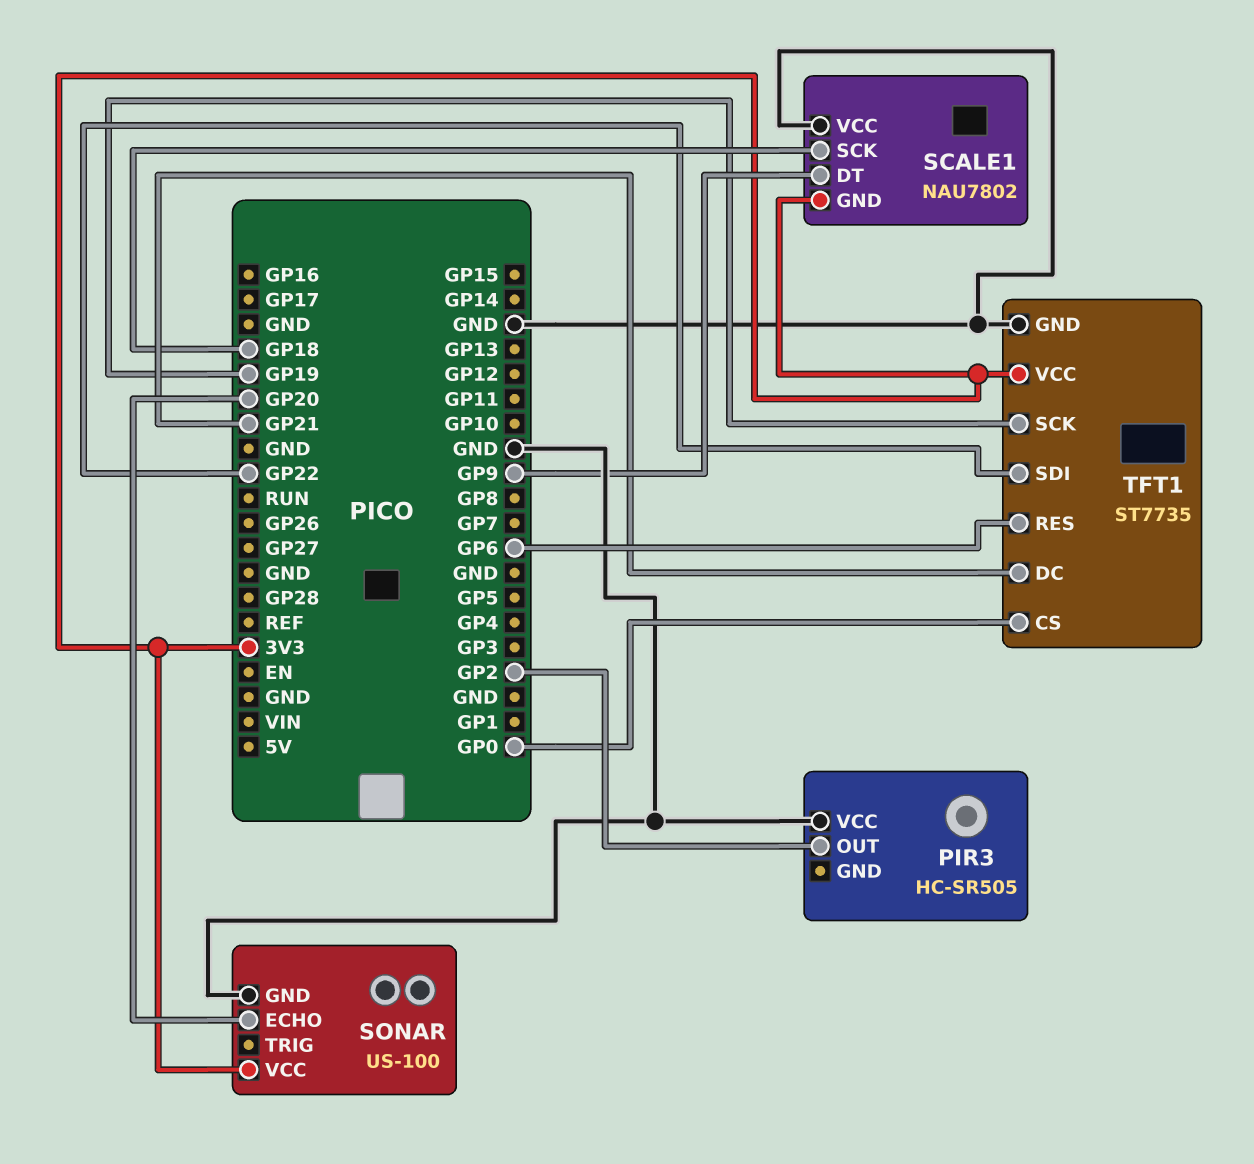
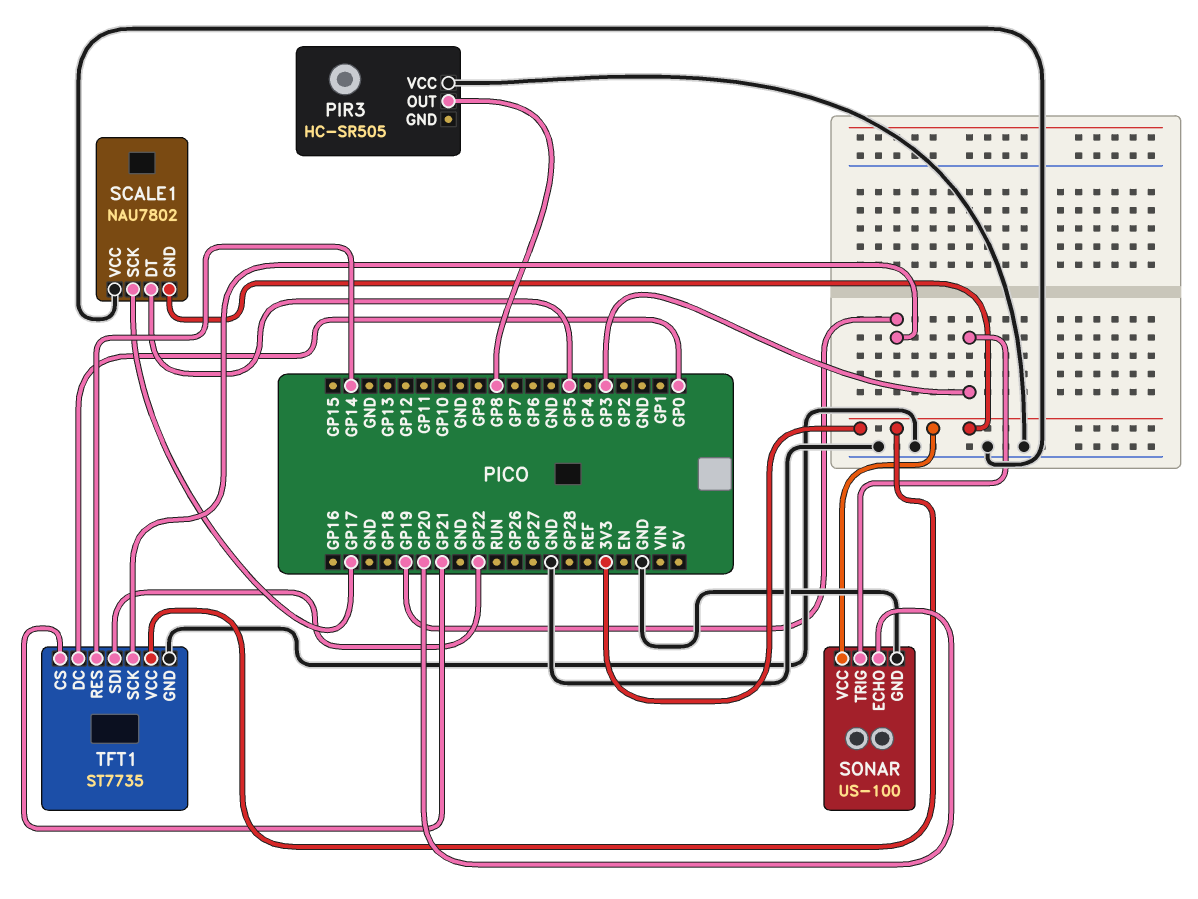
PIR3 pin OUT: GP2 -> GP8
SCALE1 pin DT: GP9 -> GP5
SCALE1 pin SCK: GP18 -> GP17
SONAR pin TRIG: none -> GP3
TFT1 pin CS: GP0 -> GP21
TFT1 pin DC: GP21 -> GP0
TFT1 pin RES: GP6 -> GP14

